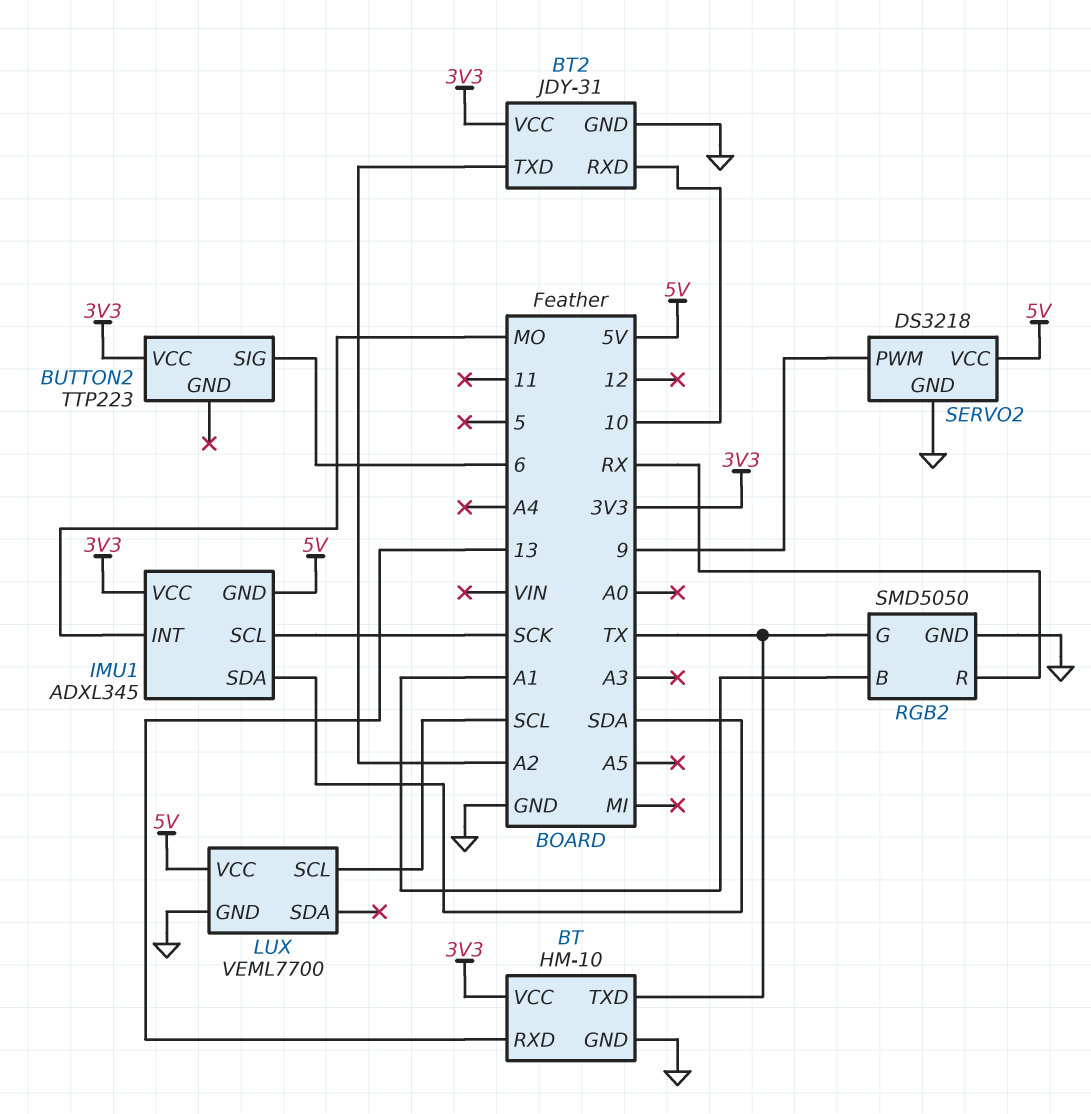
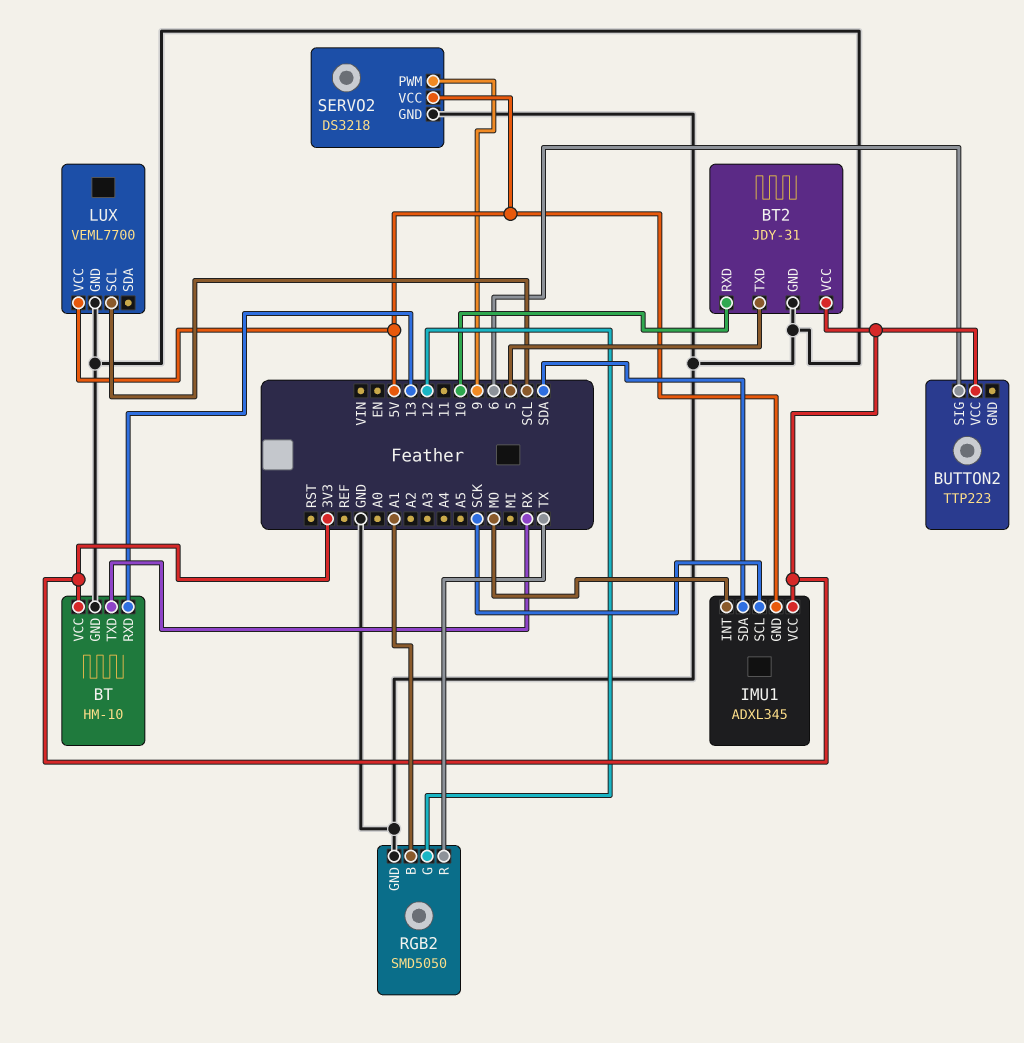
BT pin TXD: TX -> RX
BT2 pin TXD: A2 -> 5
RGB2 pin G: TX -> 12
RGB2 pin R: RX -> TX

